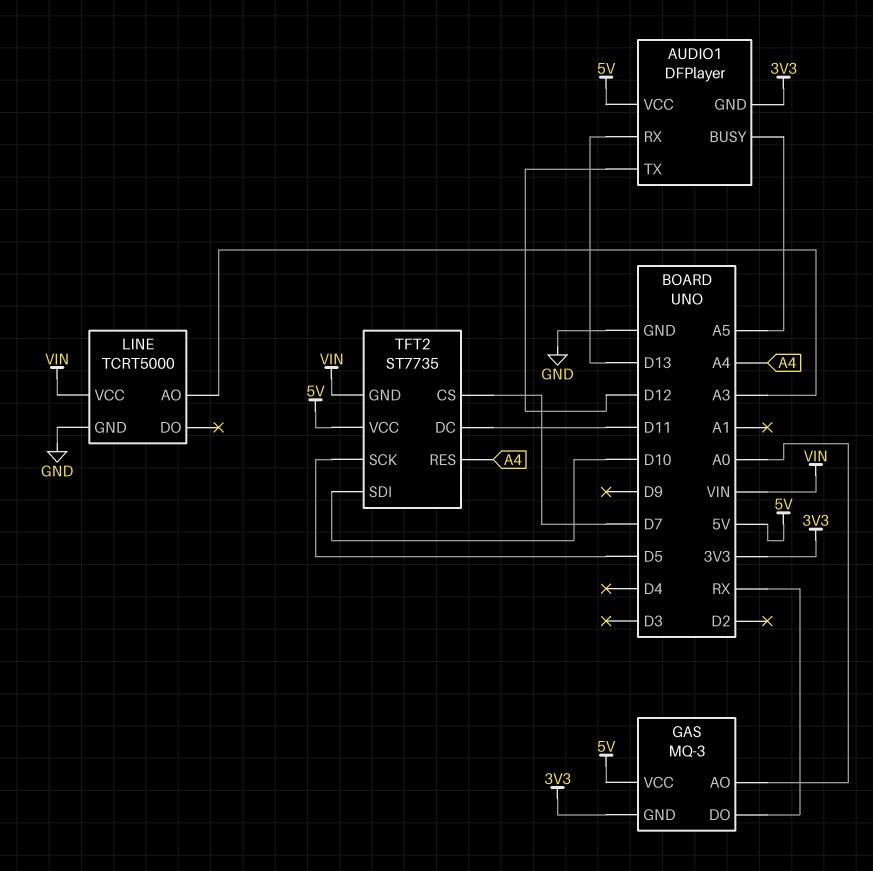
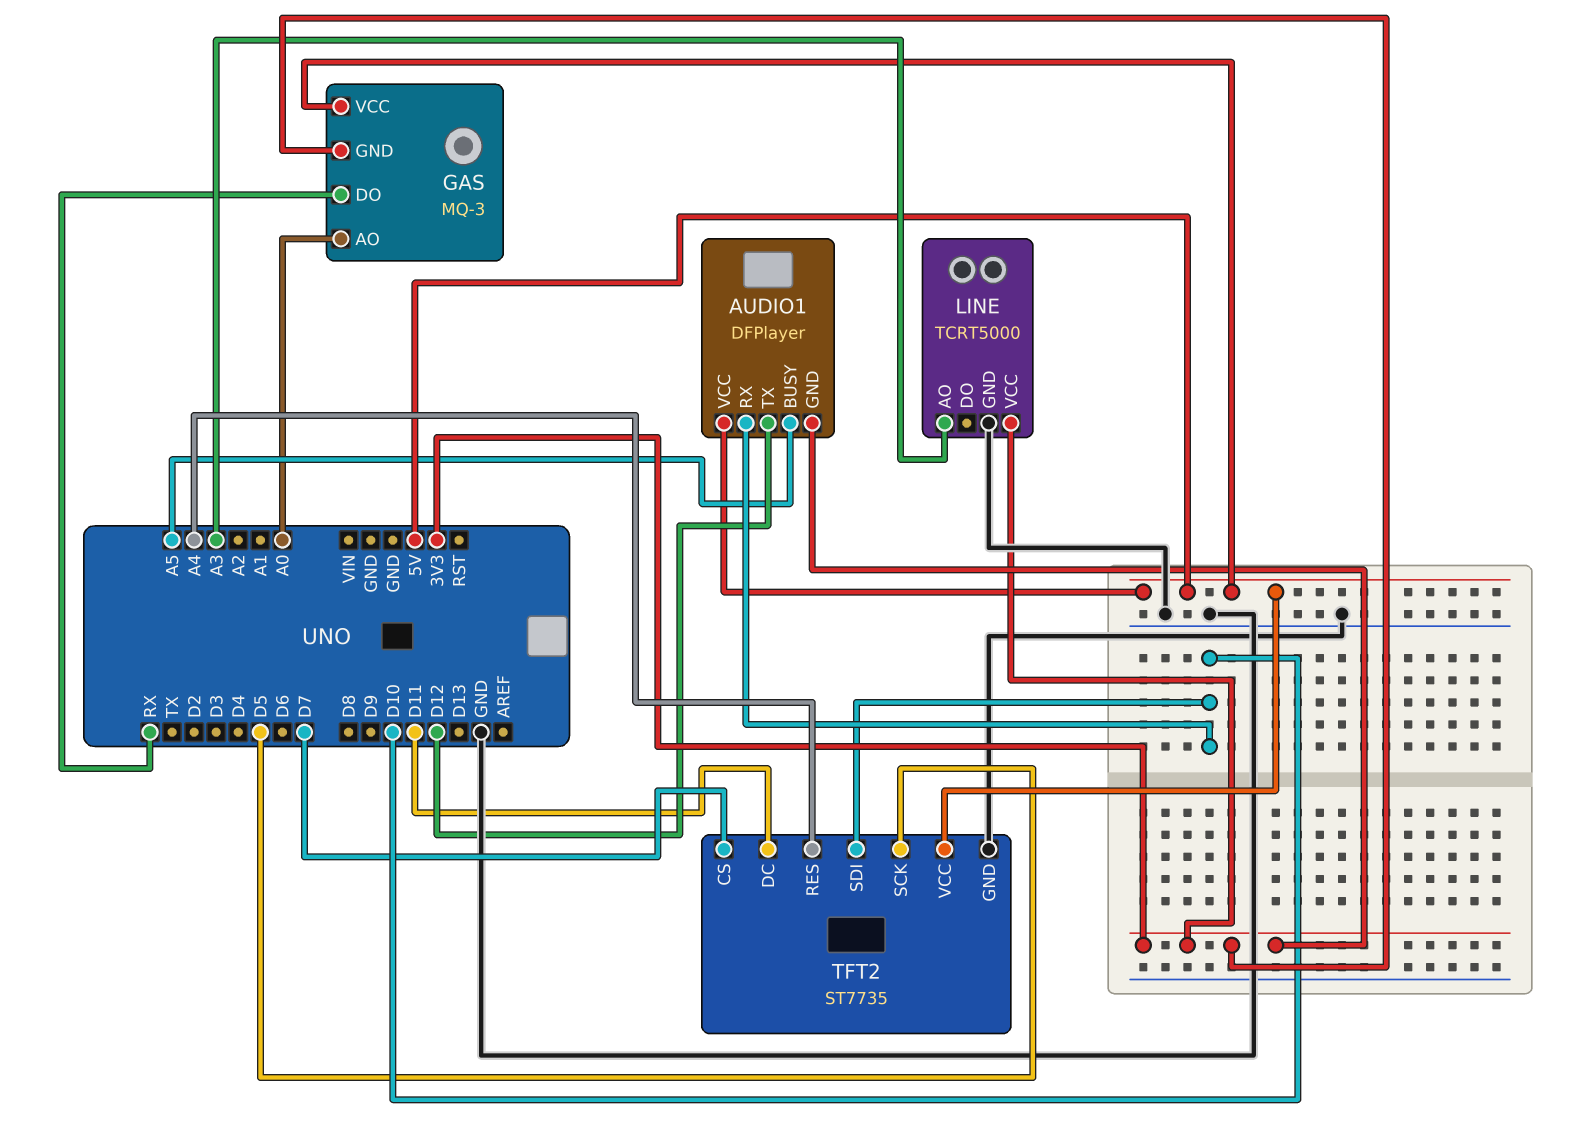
AUDIO1 pin RX: D13 -> D10
LINE pin VCC: VIN -> 3V3
TFT2 pin GND: VIN -> GND

